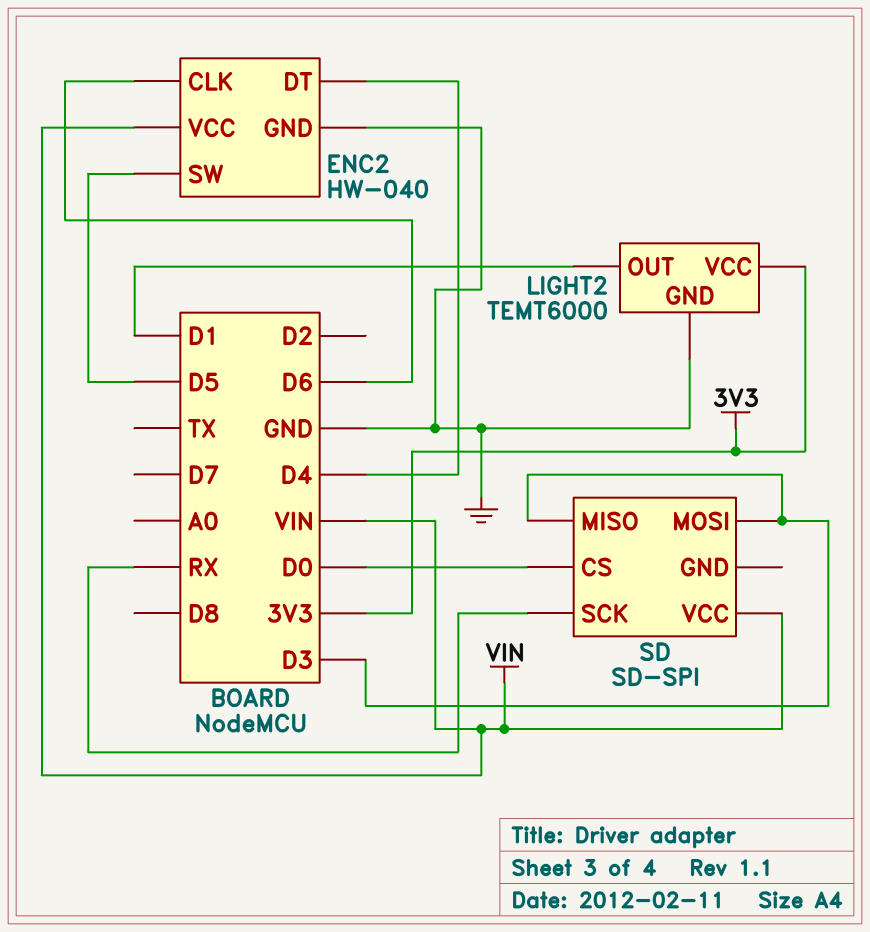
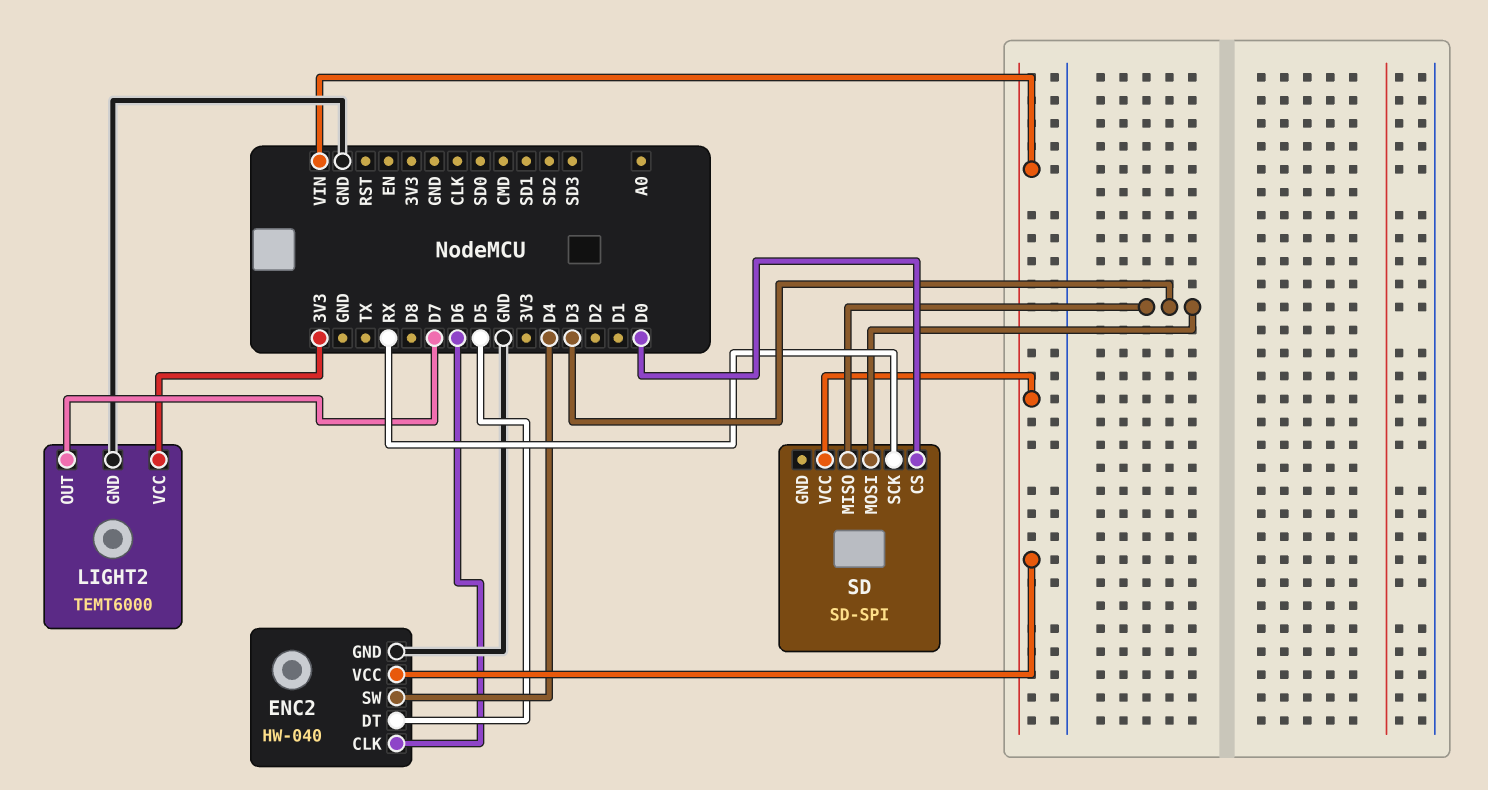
ENC2 pin DT: D4 -> D5
ENC2 pin SW: D5 -> D4
LIGHT2 pin OUT: D1 -> D7

